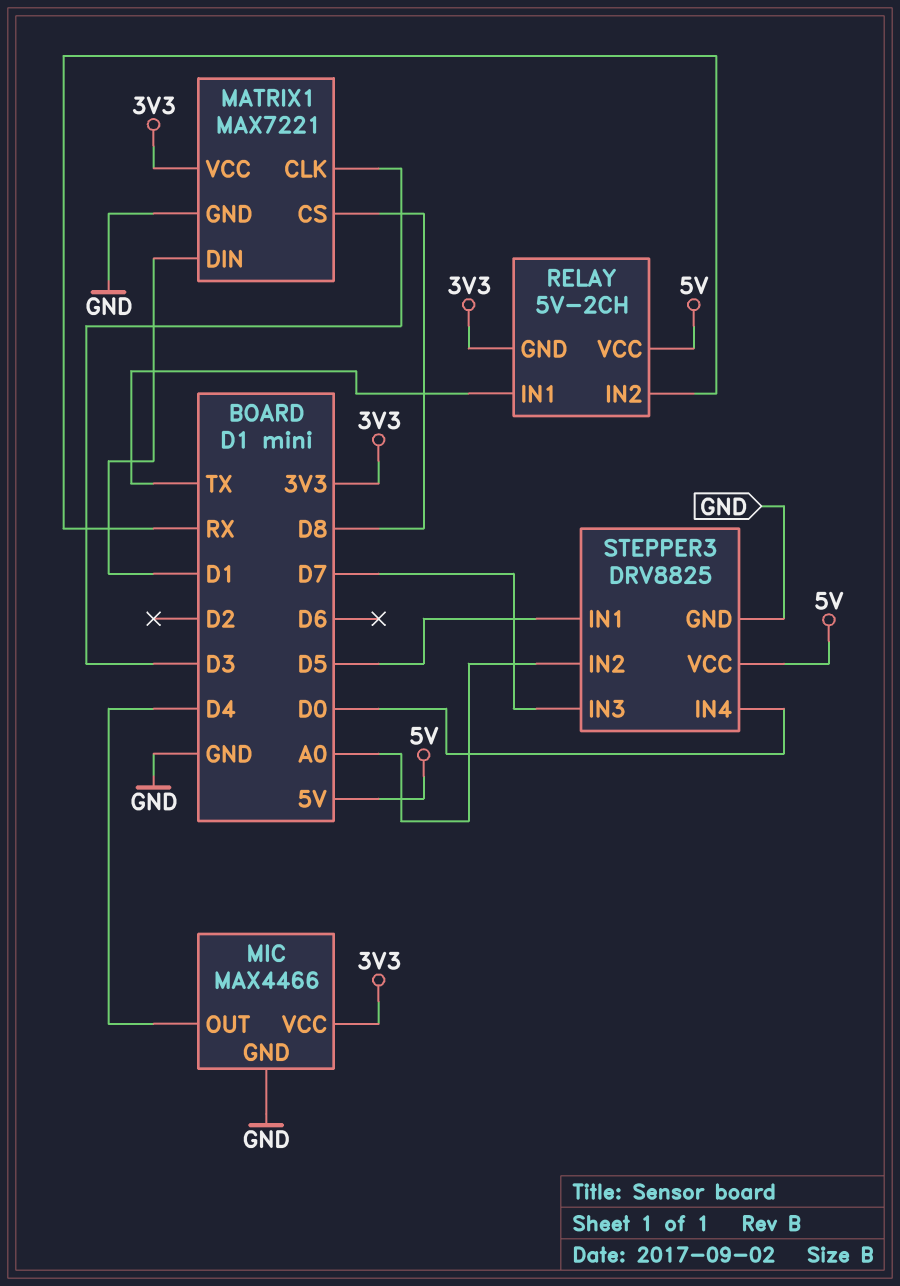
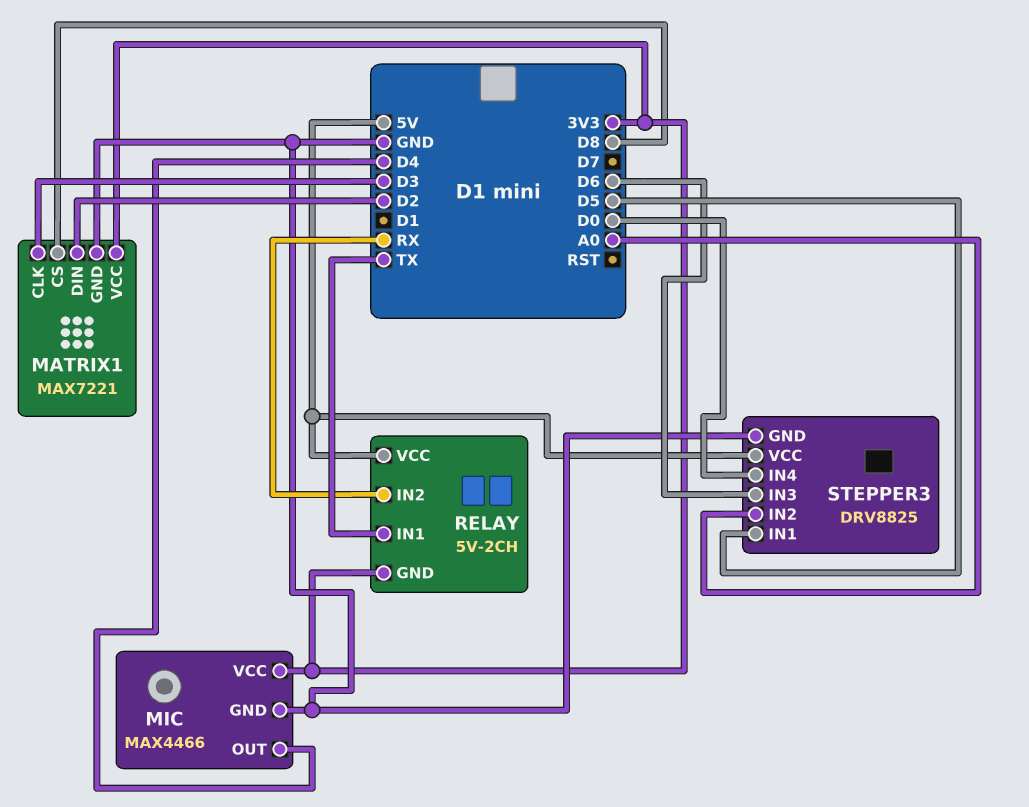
MATRIX1 pin DIN: D1 -> D2
STEPPER3 pin IN3: D7 -> D6

